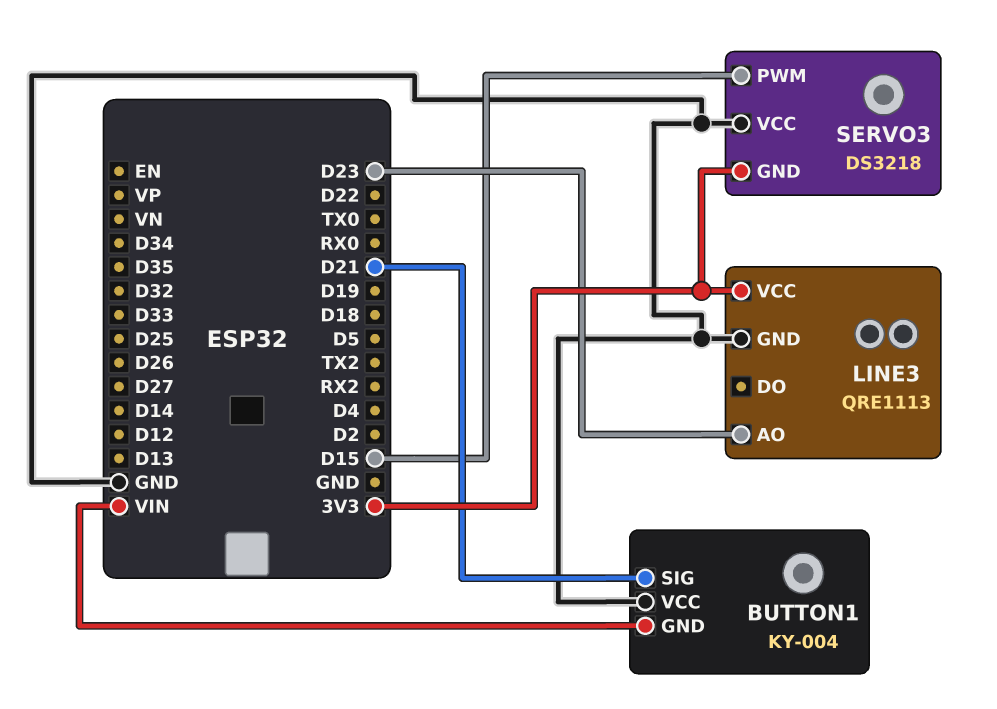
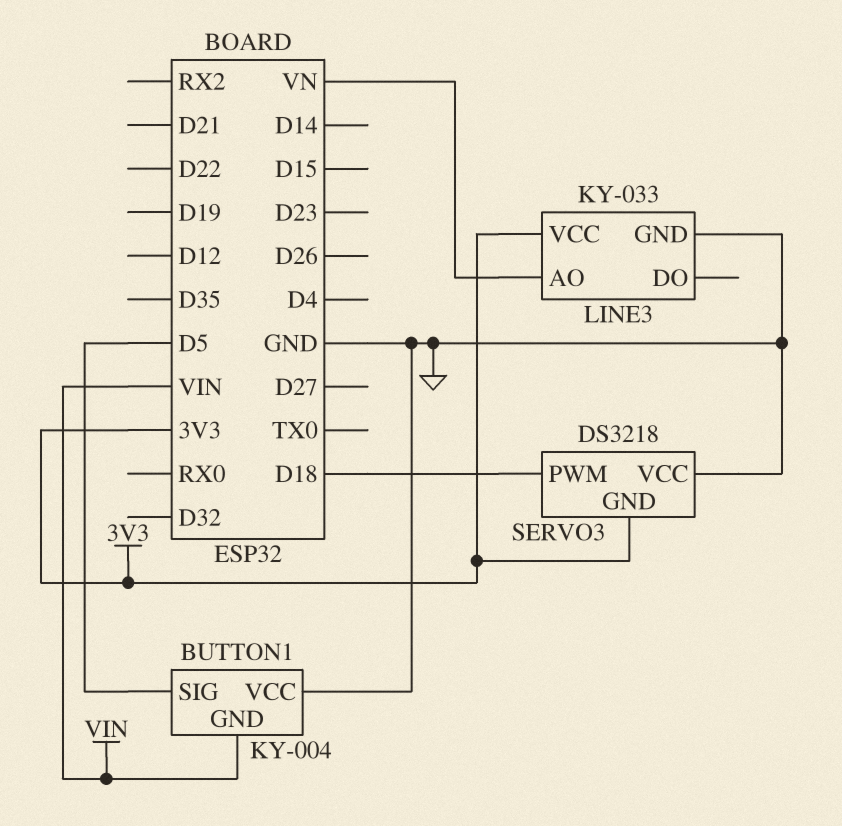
BUTTON1 pin SIG: D21 -> D5
LINE3: QRE1113 -> KY-033
LINE3 pin AO: D23 -> VN
SERVO3 pin PWM: D15 -> D18

